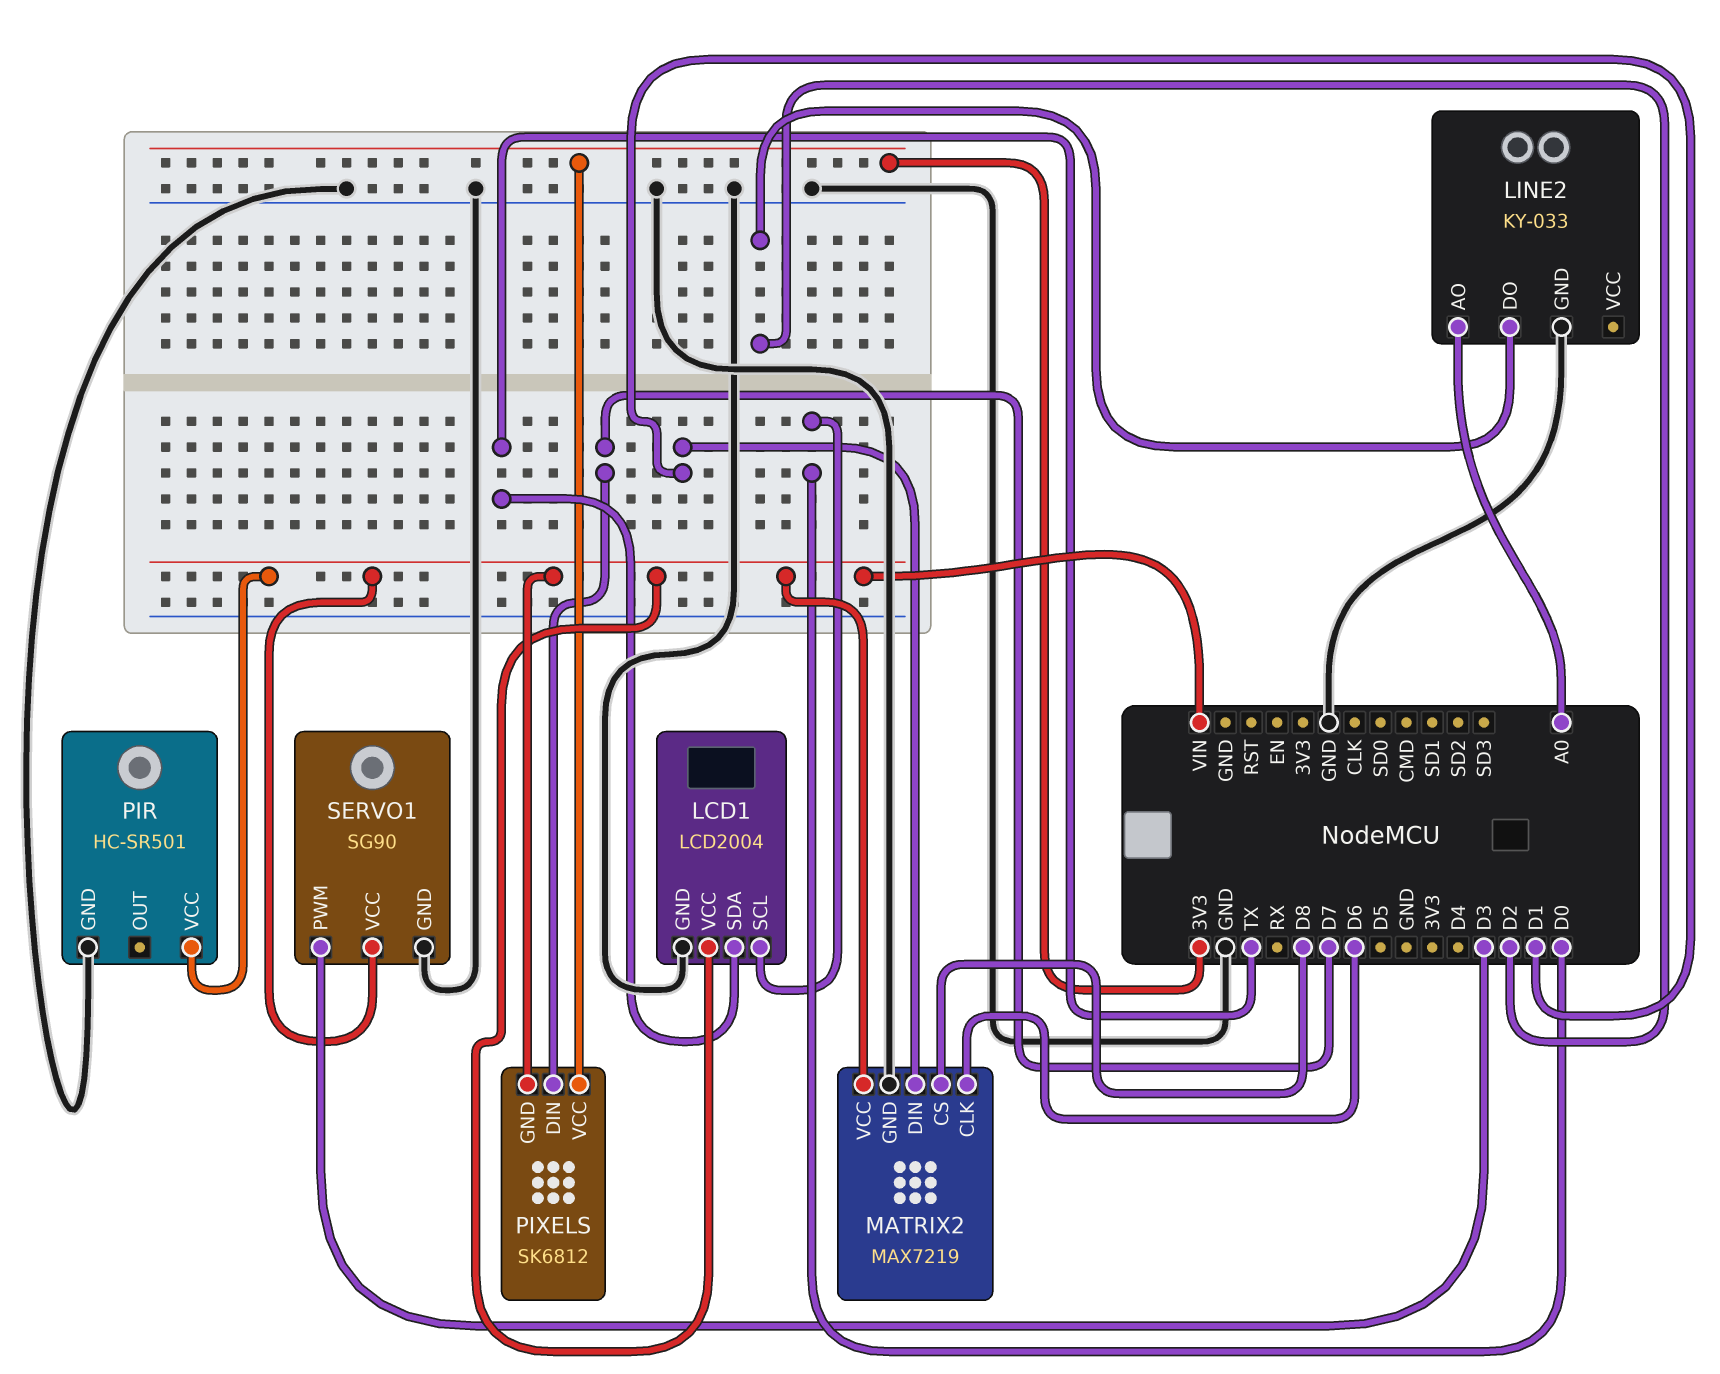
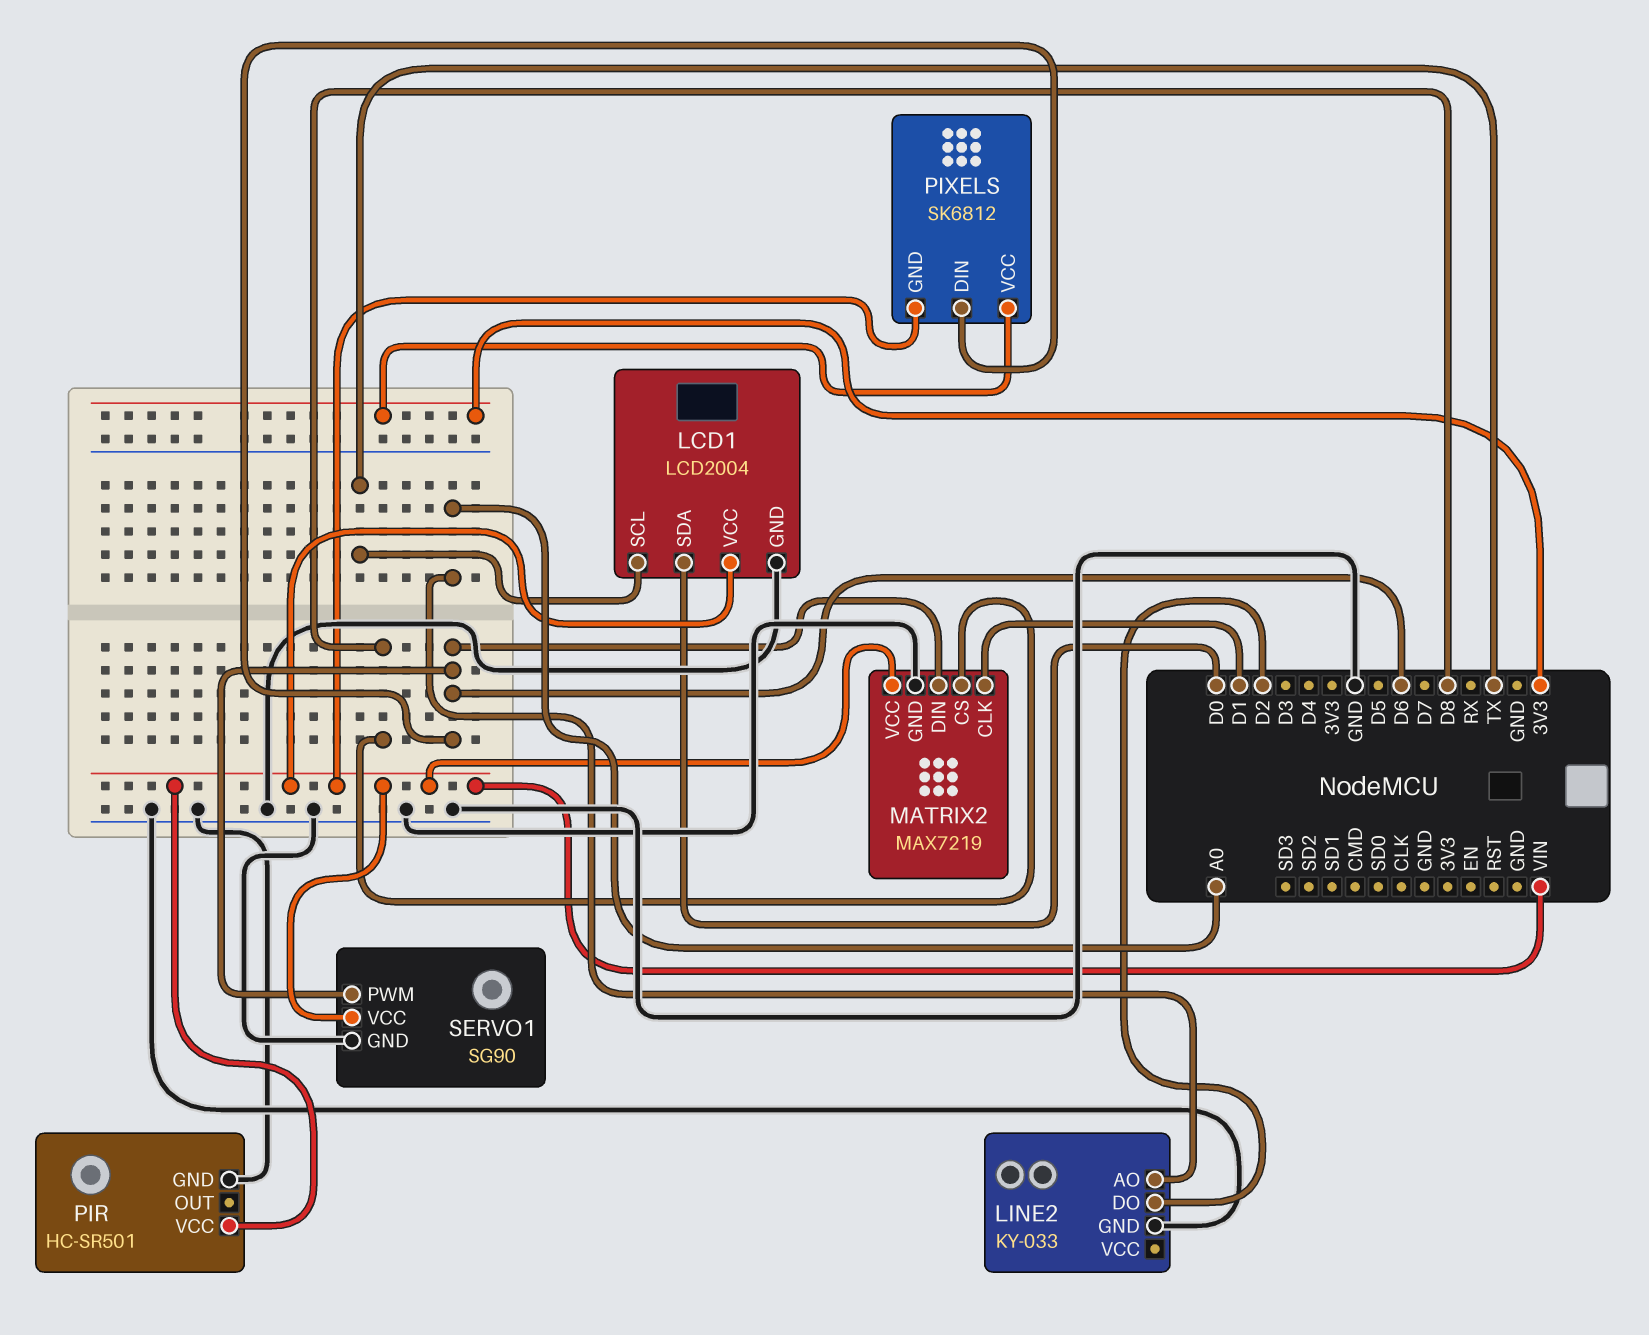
LCD1 pin SCL: D0 -> TX
LCD1 pin SDA: TX -> D0
MATRIX2 pin CLK: D6 -> D1
MATRIX2 pin DIN: D1 -> D6
PIXELS pin DIN: D7 -> D6
SERVO1 pin PWM: D3 -> D6

